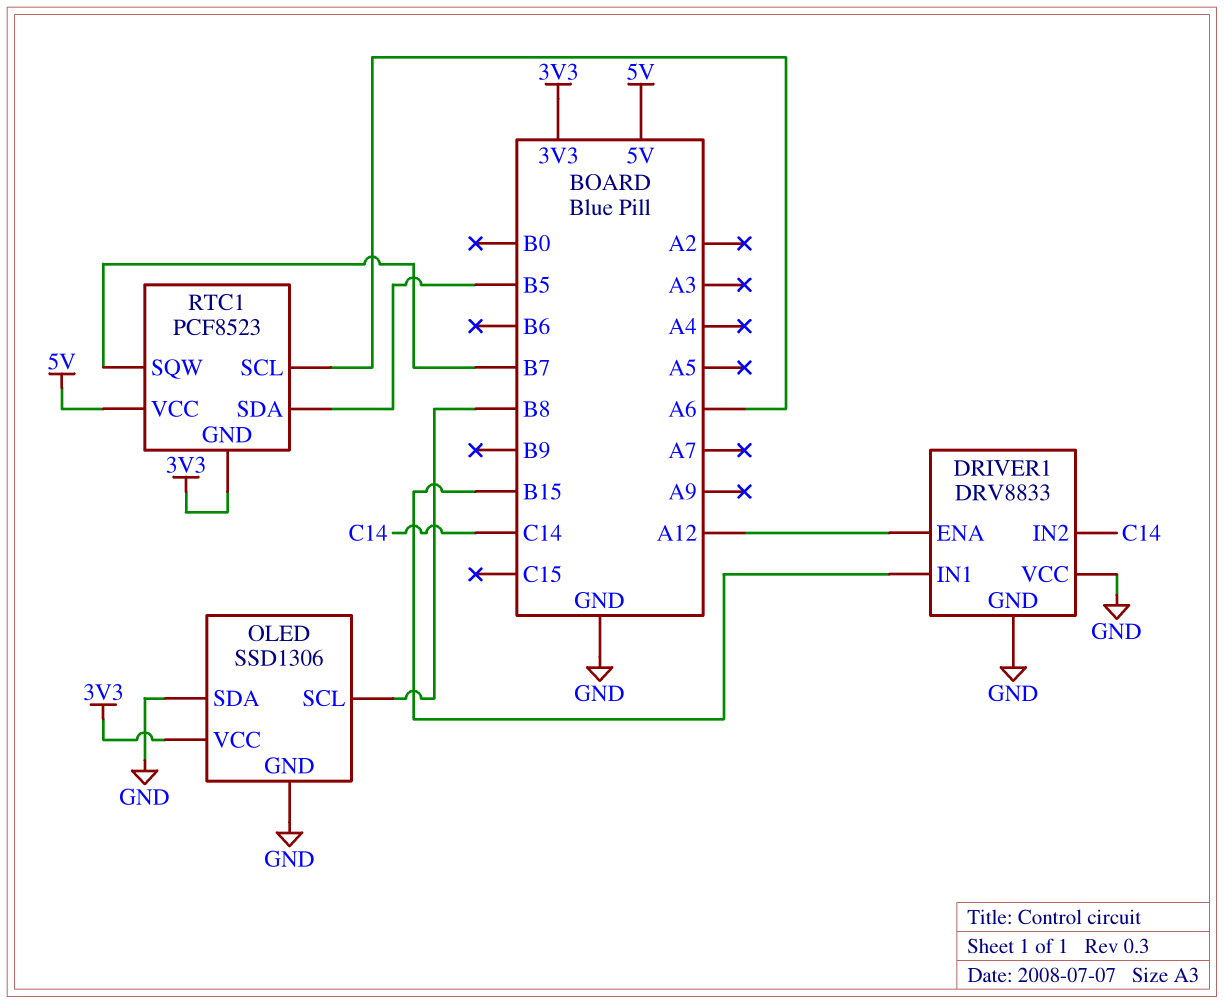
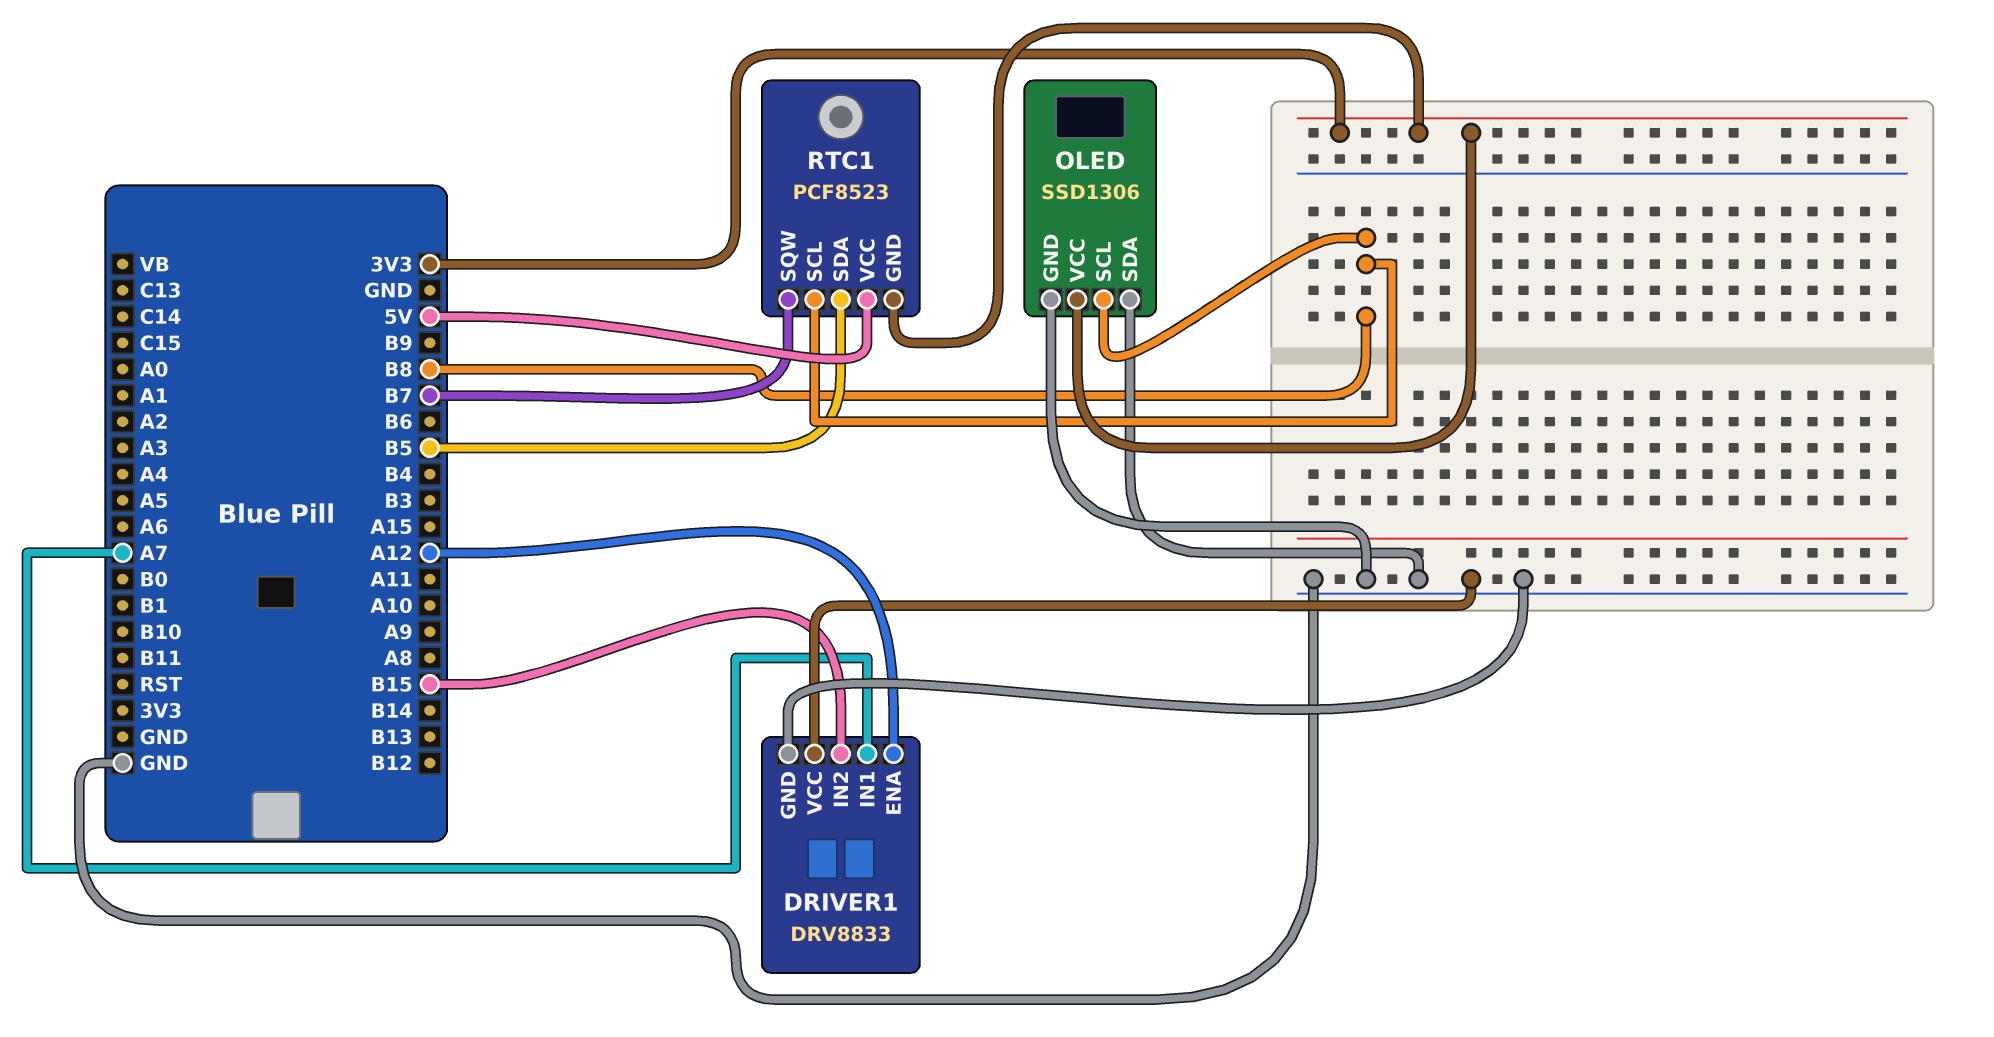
DRIVER1 pin IN1: B15 -> A7
DRIVER1 pin IN2: C14 -> B15
RTC1 pin SCL: A6 -> B8

